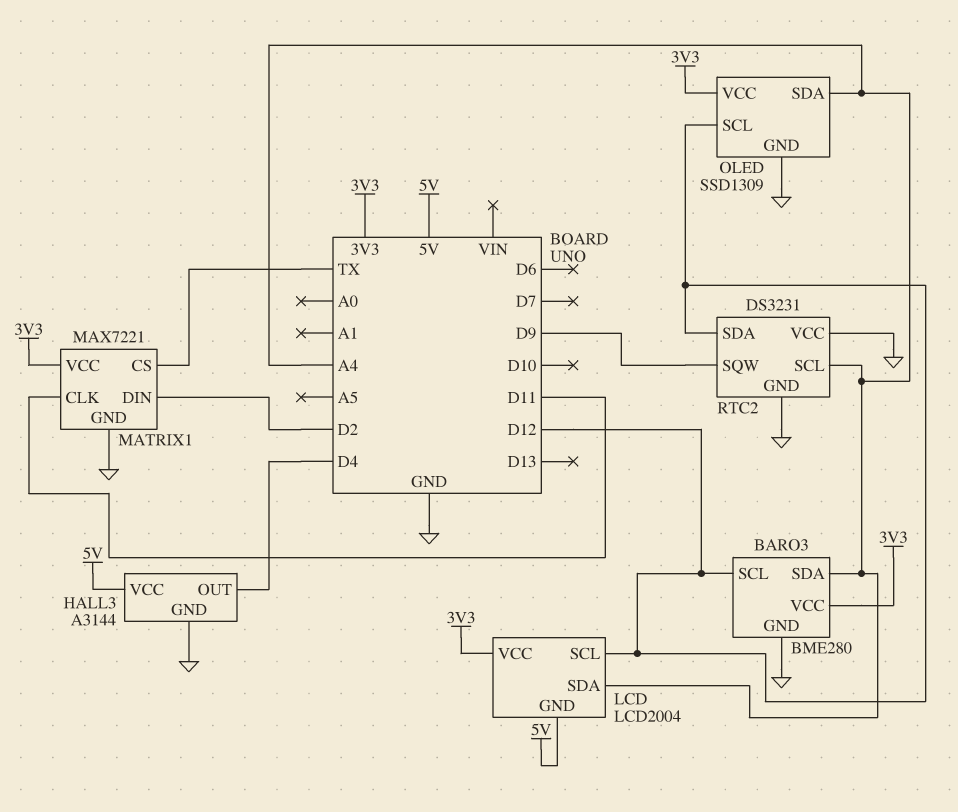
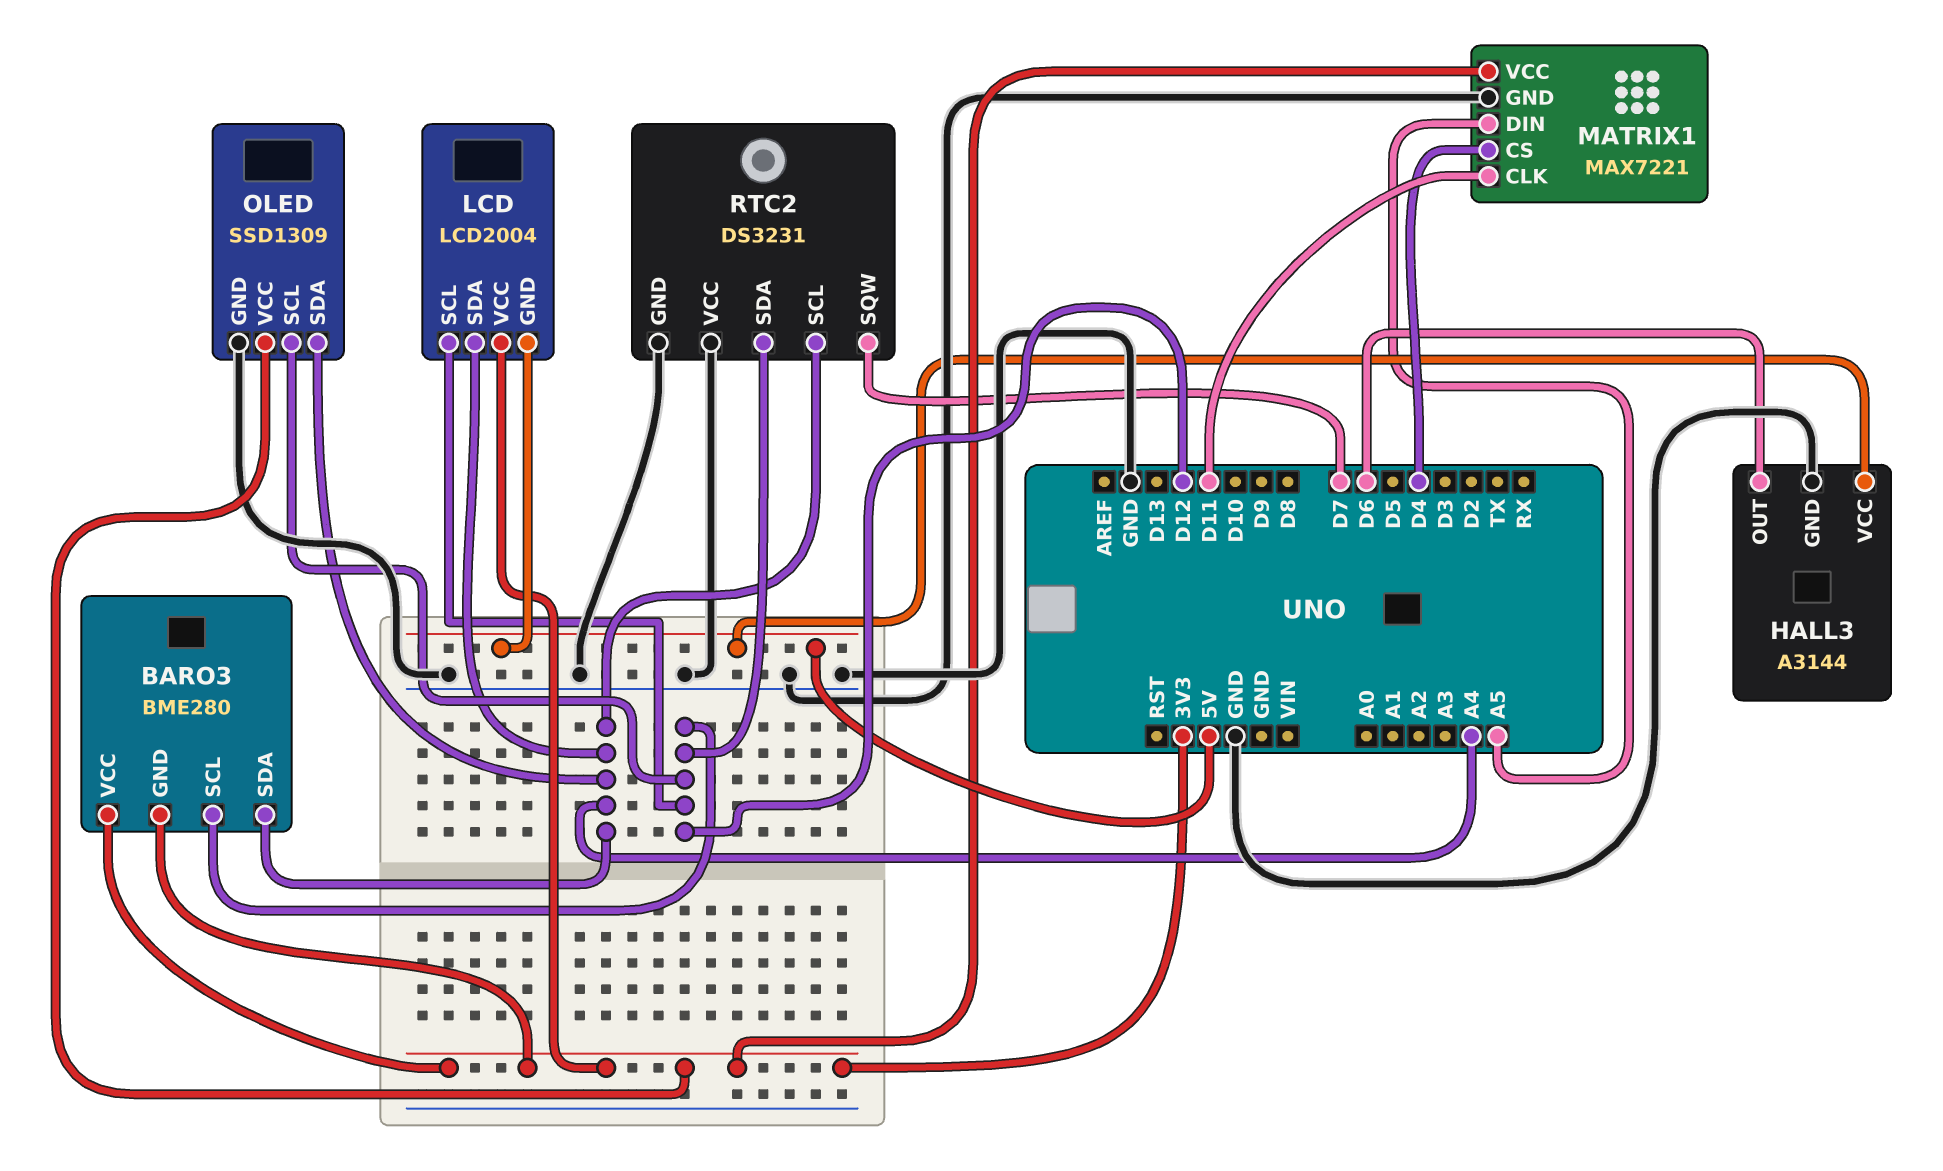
BARO3 pin GND: GND -> 3V3
HALL3 pin OUT: D4 -> D6
MATRIX1 pin CS: TX -> D4
MATRIX1 pin DIN: D2 -> A5
RTC2 pin SQW: D9 -> D7

